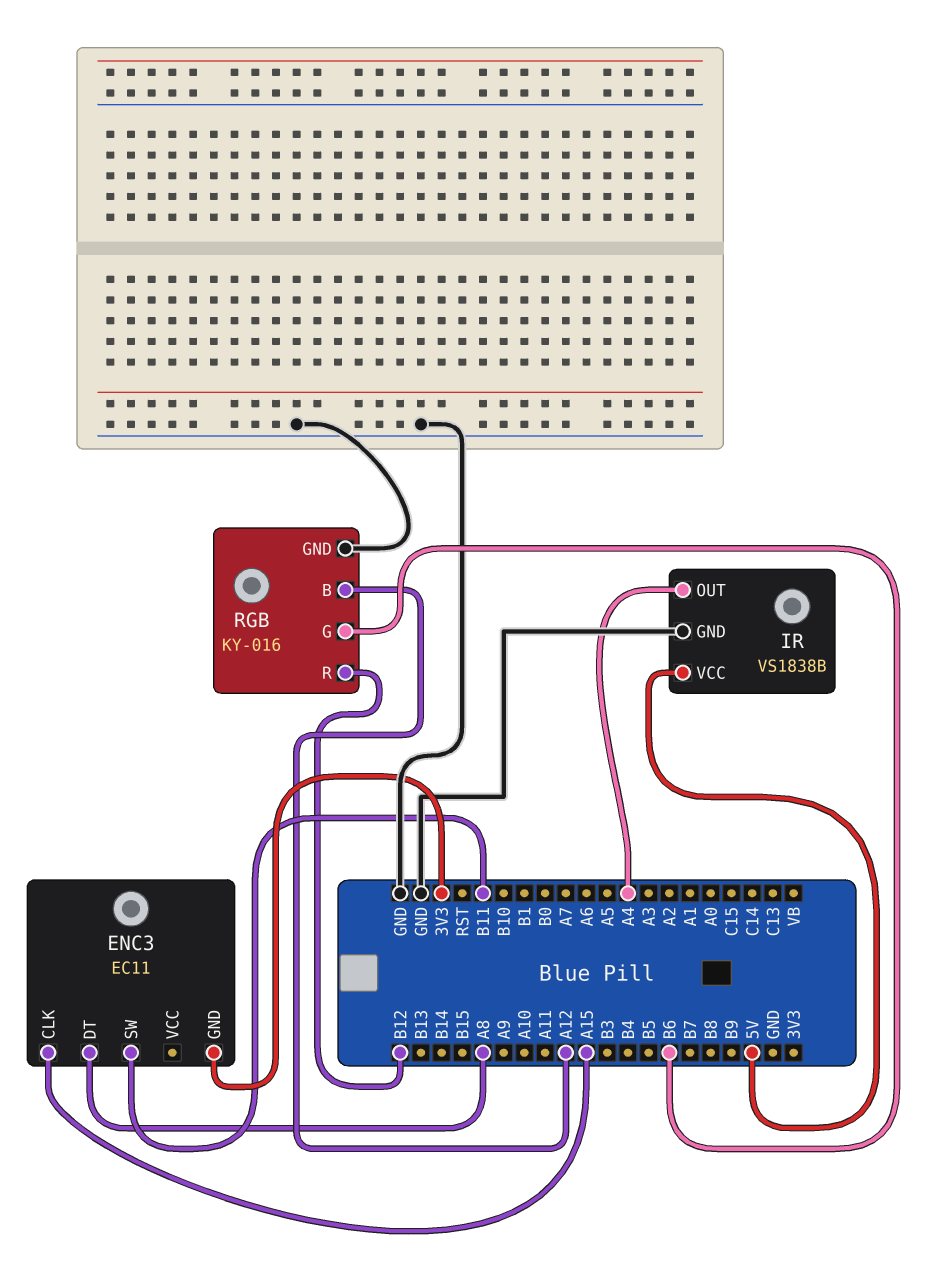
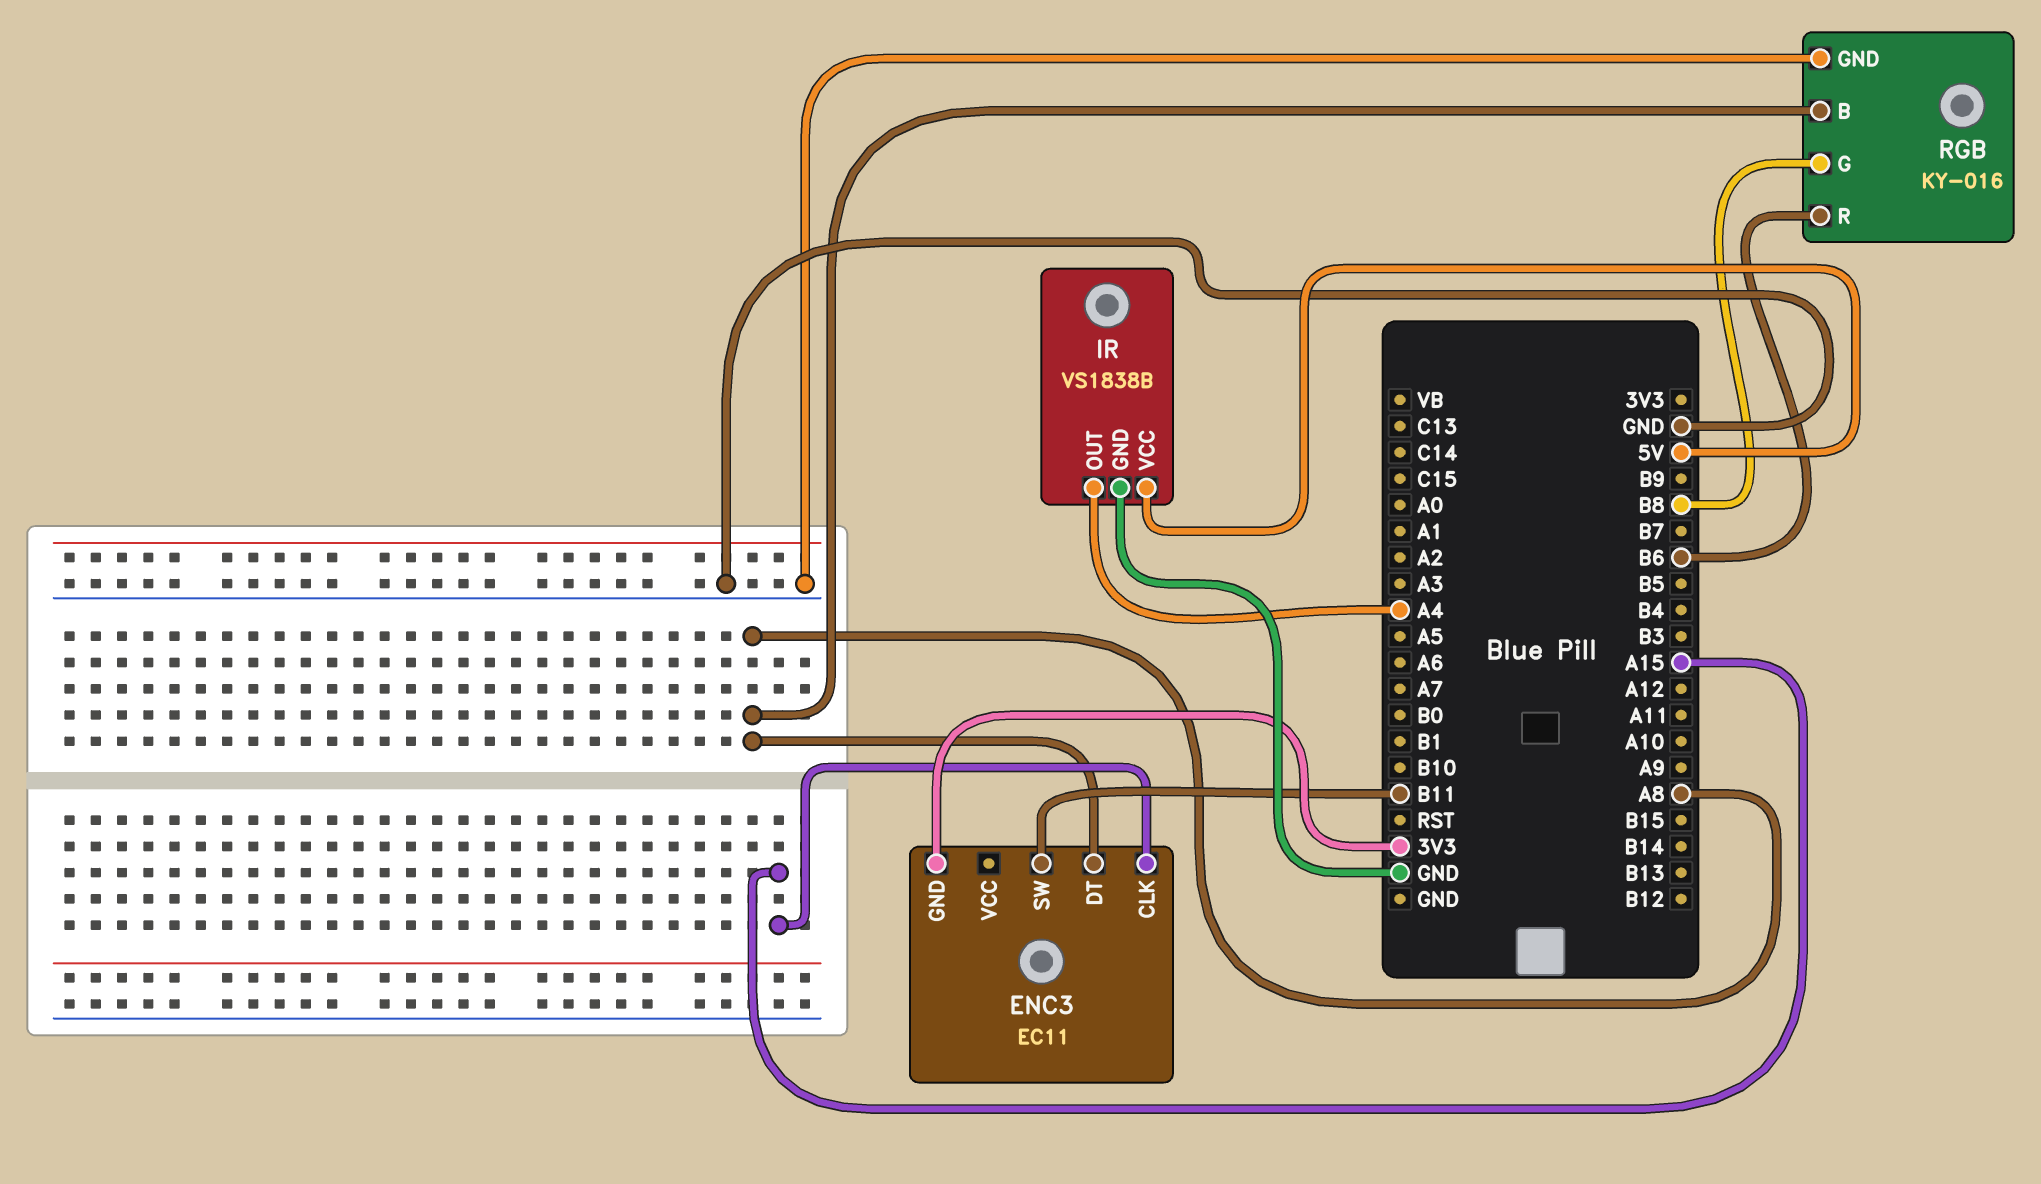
RGB pin B: A12 -> A8
RGB pin G: B6 -> B8
RGB pin R: B12 -> B6

